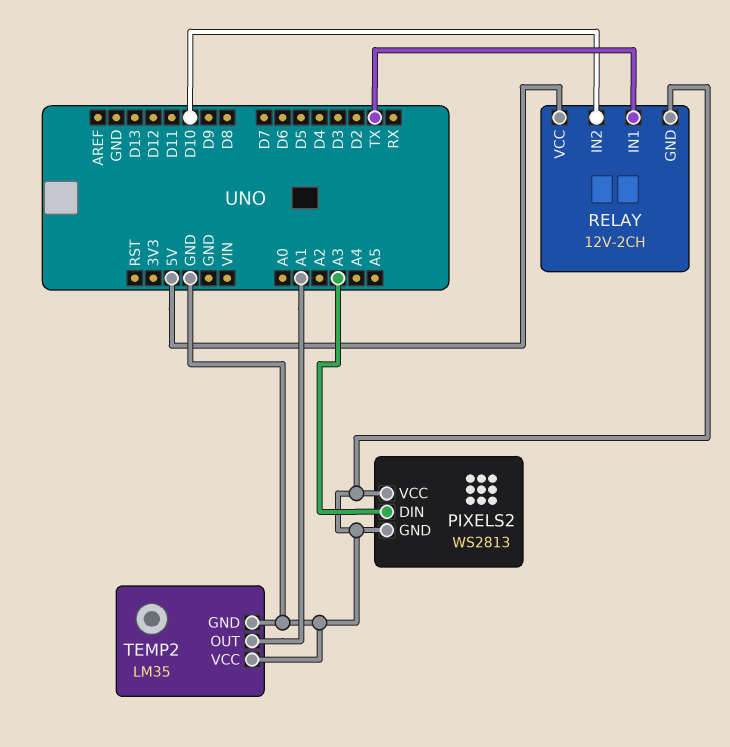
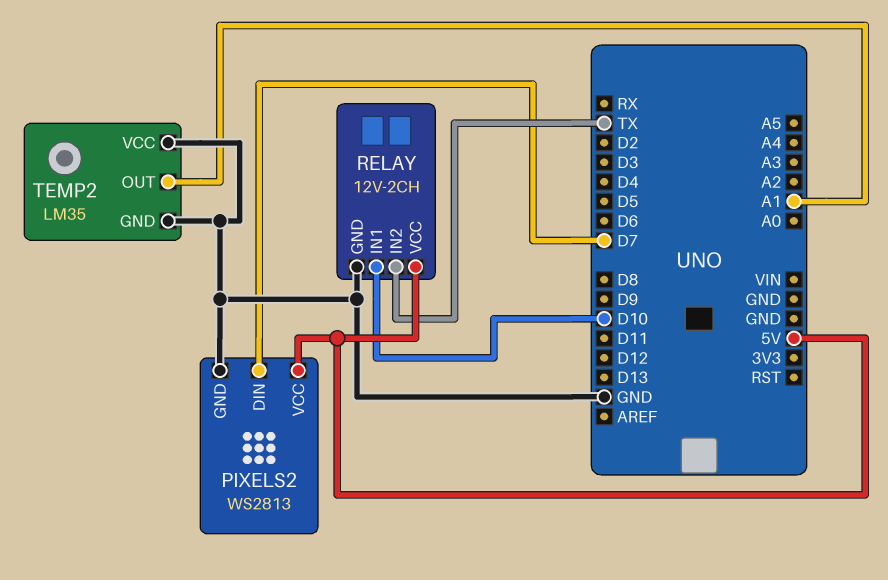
PIXELS2 pin DIN: A3 -> D7
PIXELS2 pin VCC: GND -> 5V
RELAY pin IN1: TX -> D10
RELAY pin IN2: D10 -> TX

